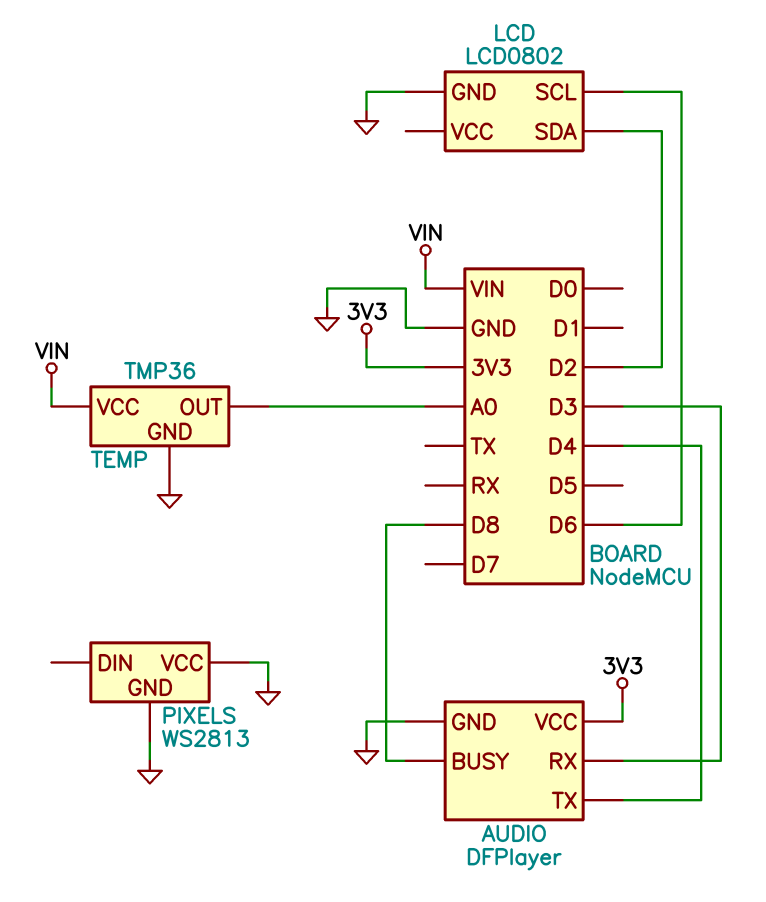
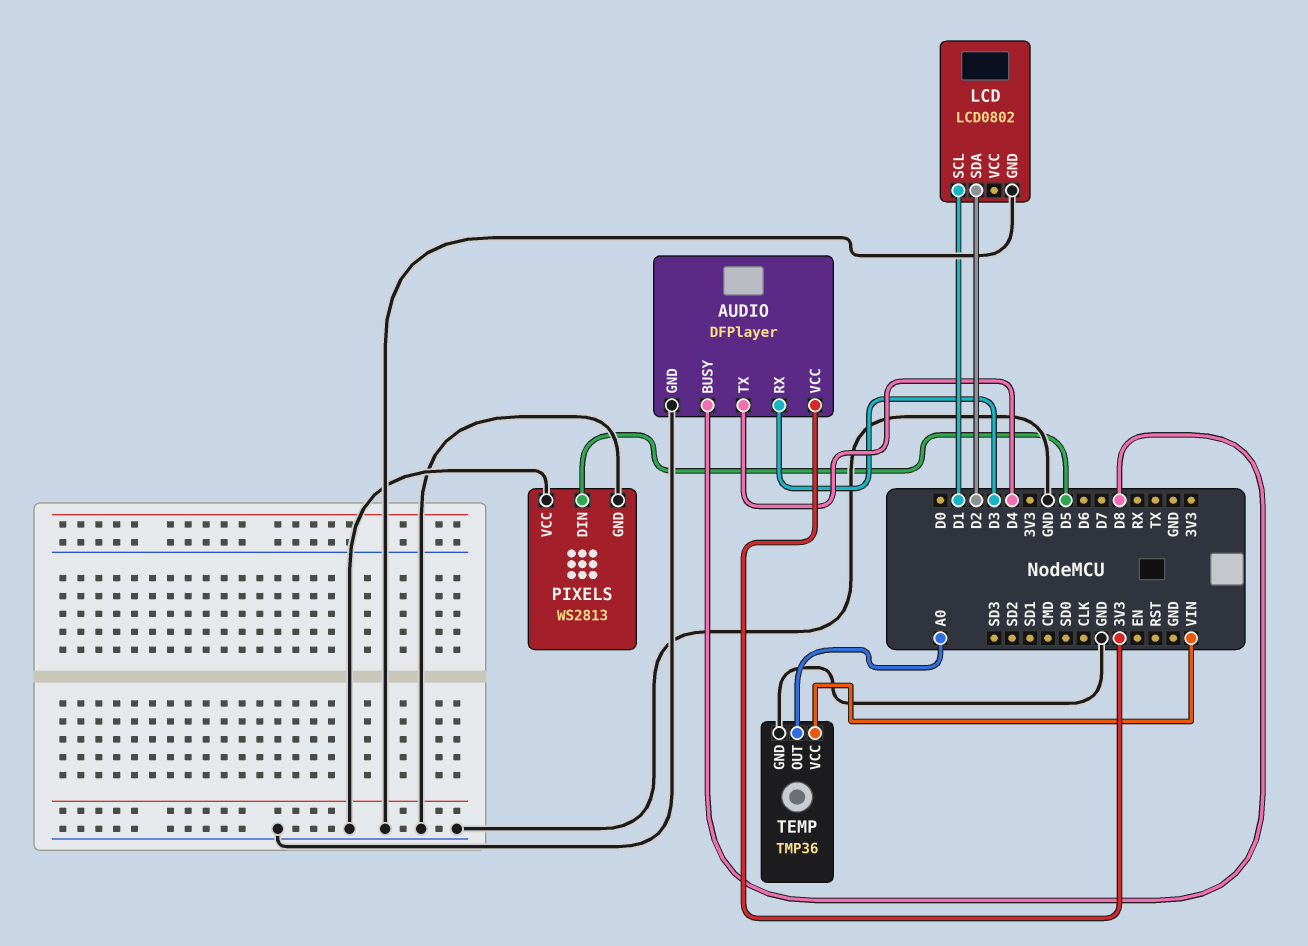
LCD pin SCL: D6 -> D1
PIXELS pin DIN: none -> D5

